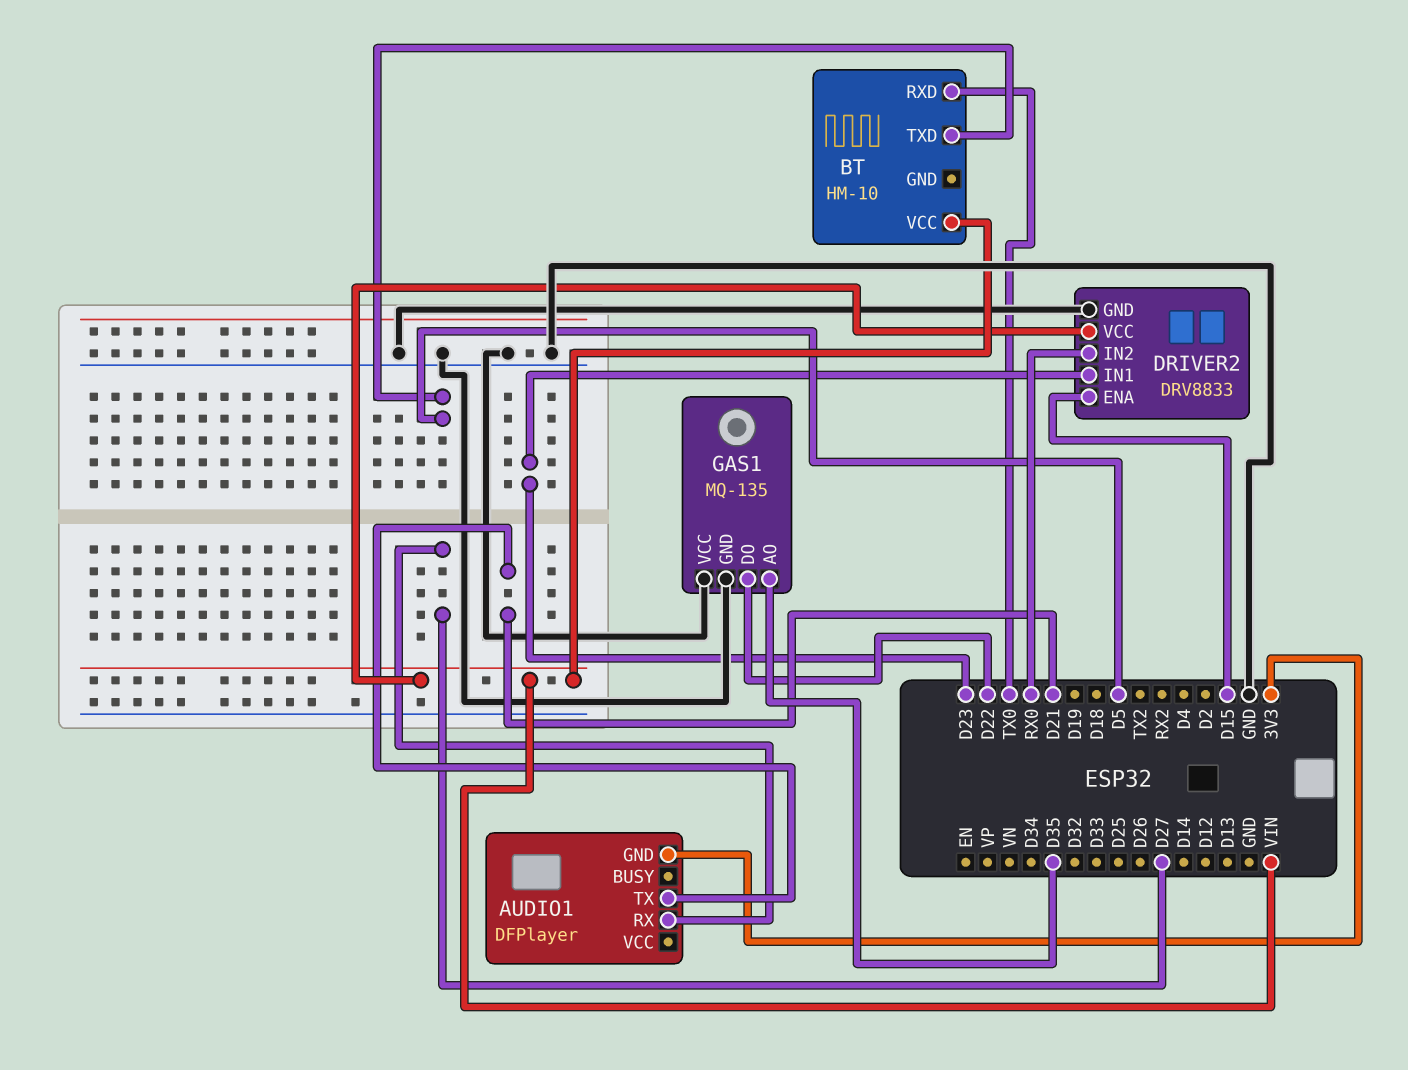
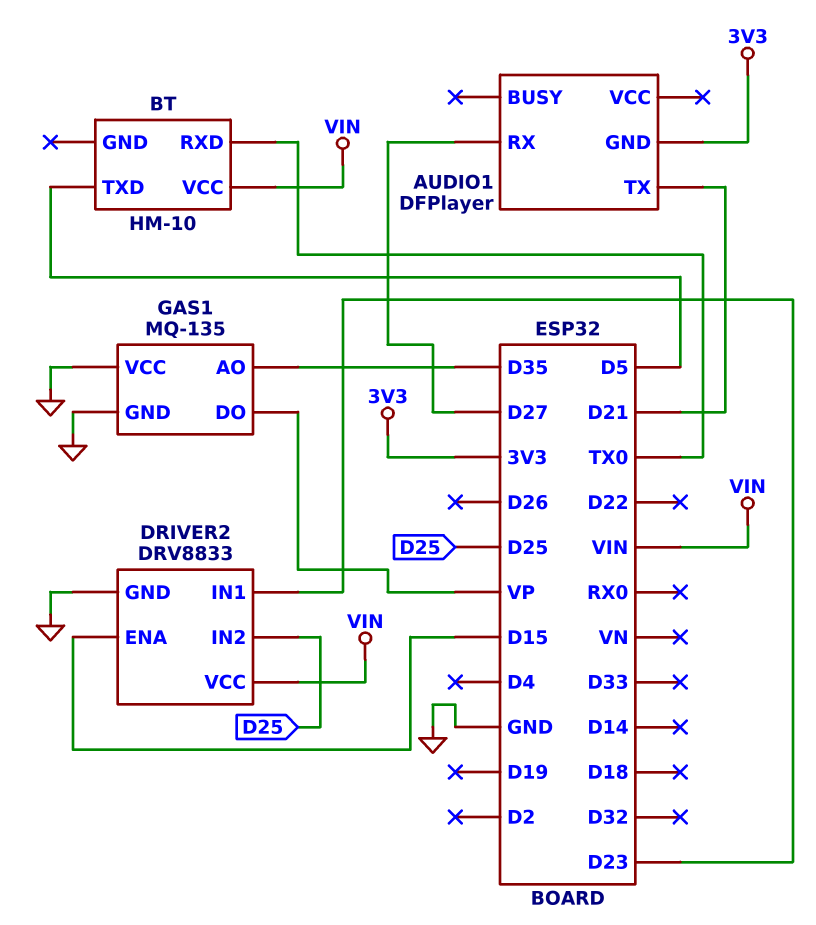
DRIVER2 pin IN2: RX0 -> D25
GAS1 pin DO: D22 -> VP

